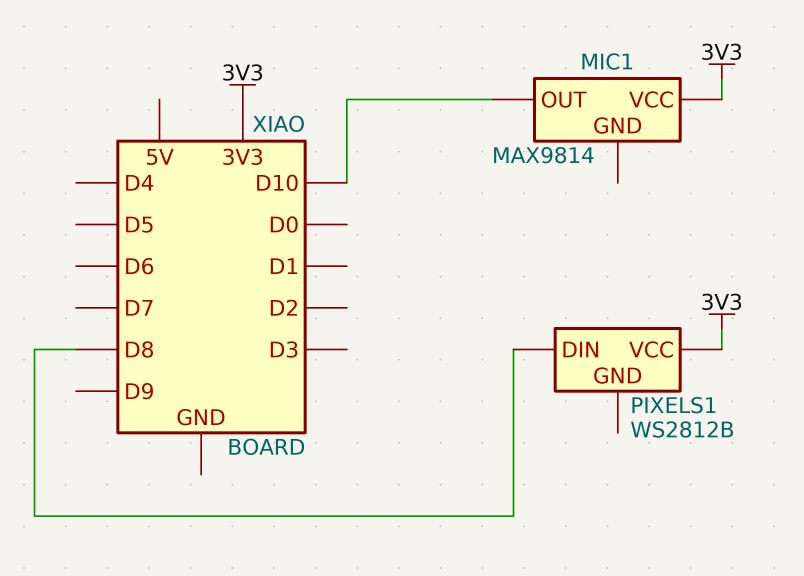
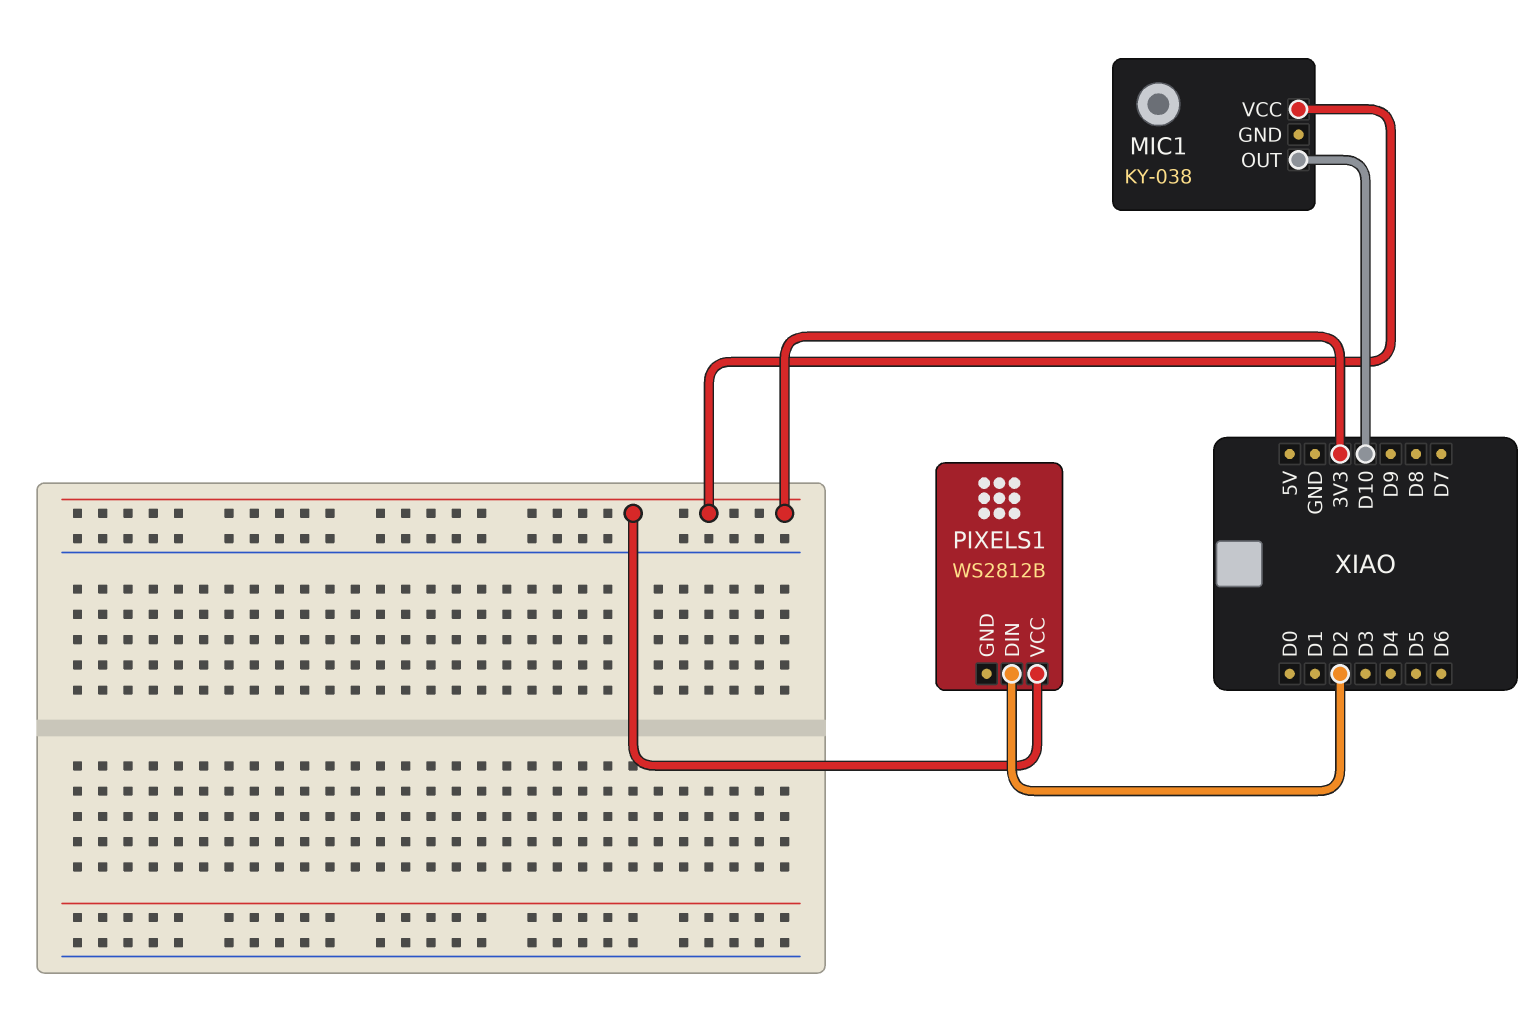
MIC1: MAX9814 -> KY-038
PIXELS1 pin DIN: D8 -> D2

